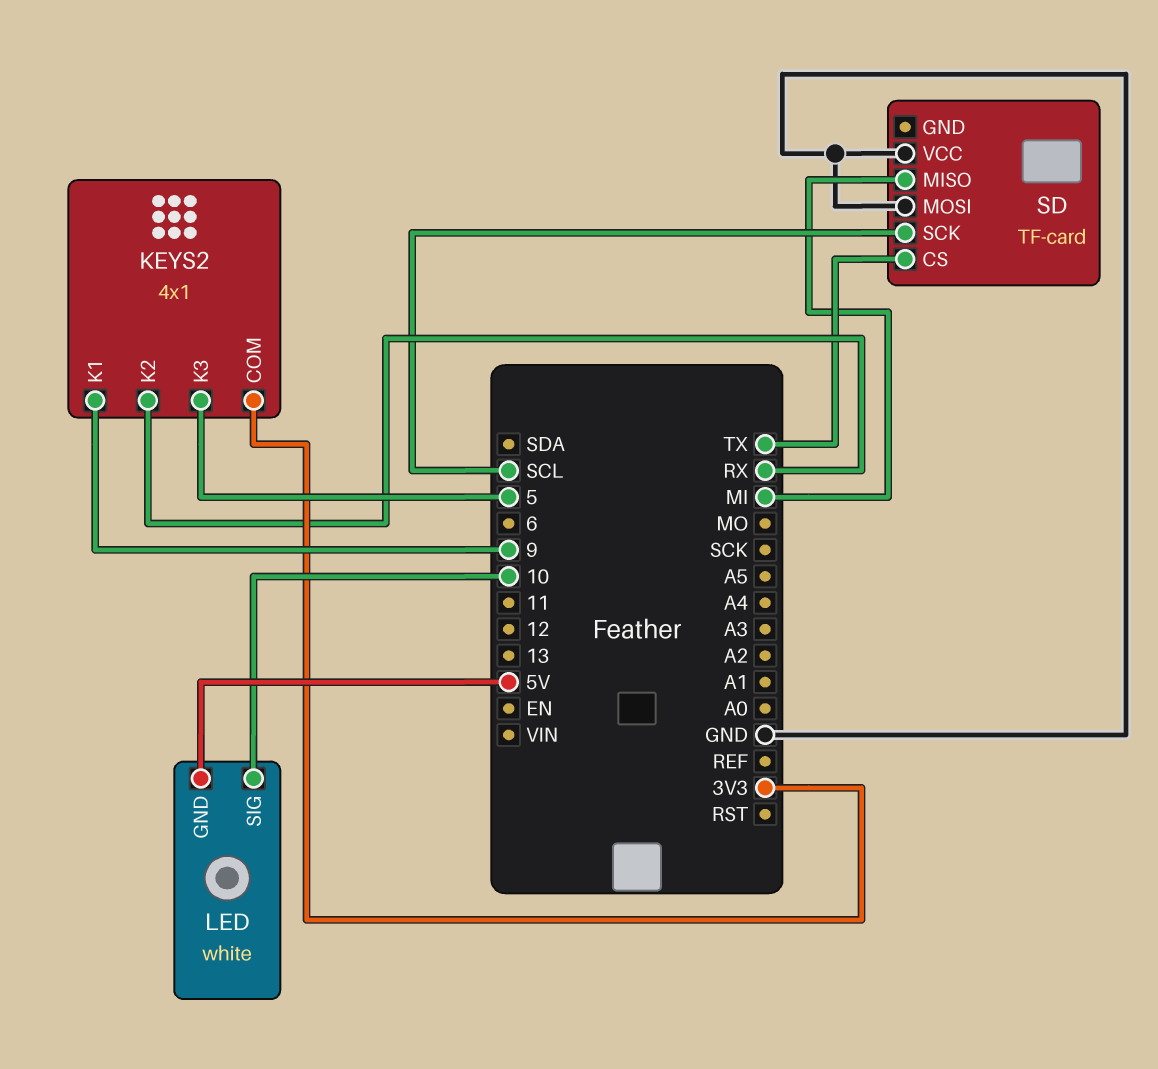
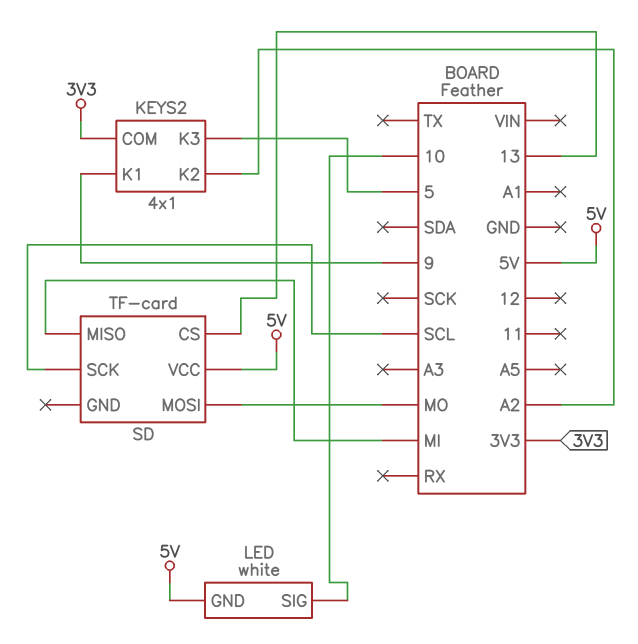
KEYS2 pin K2: RX -> A2
SD pin CS: TX -> 13
SD pin MOSI: GND -> MO
SD pin VCC: GND -> 5V

